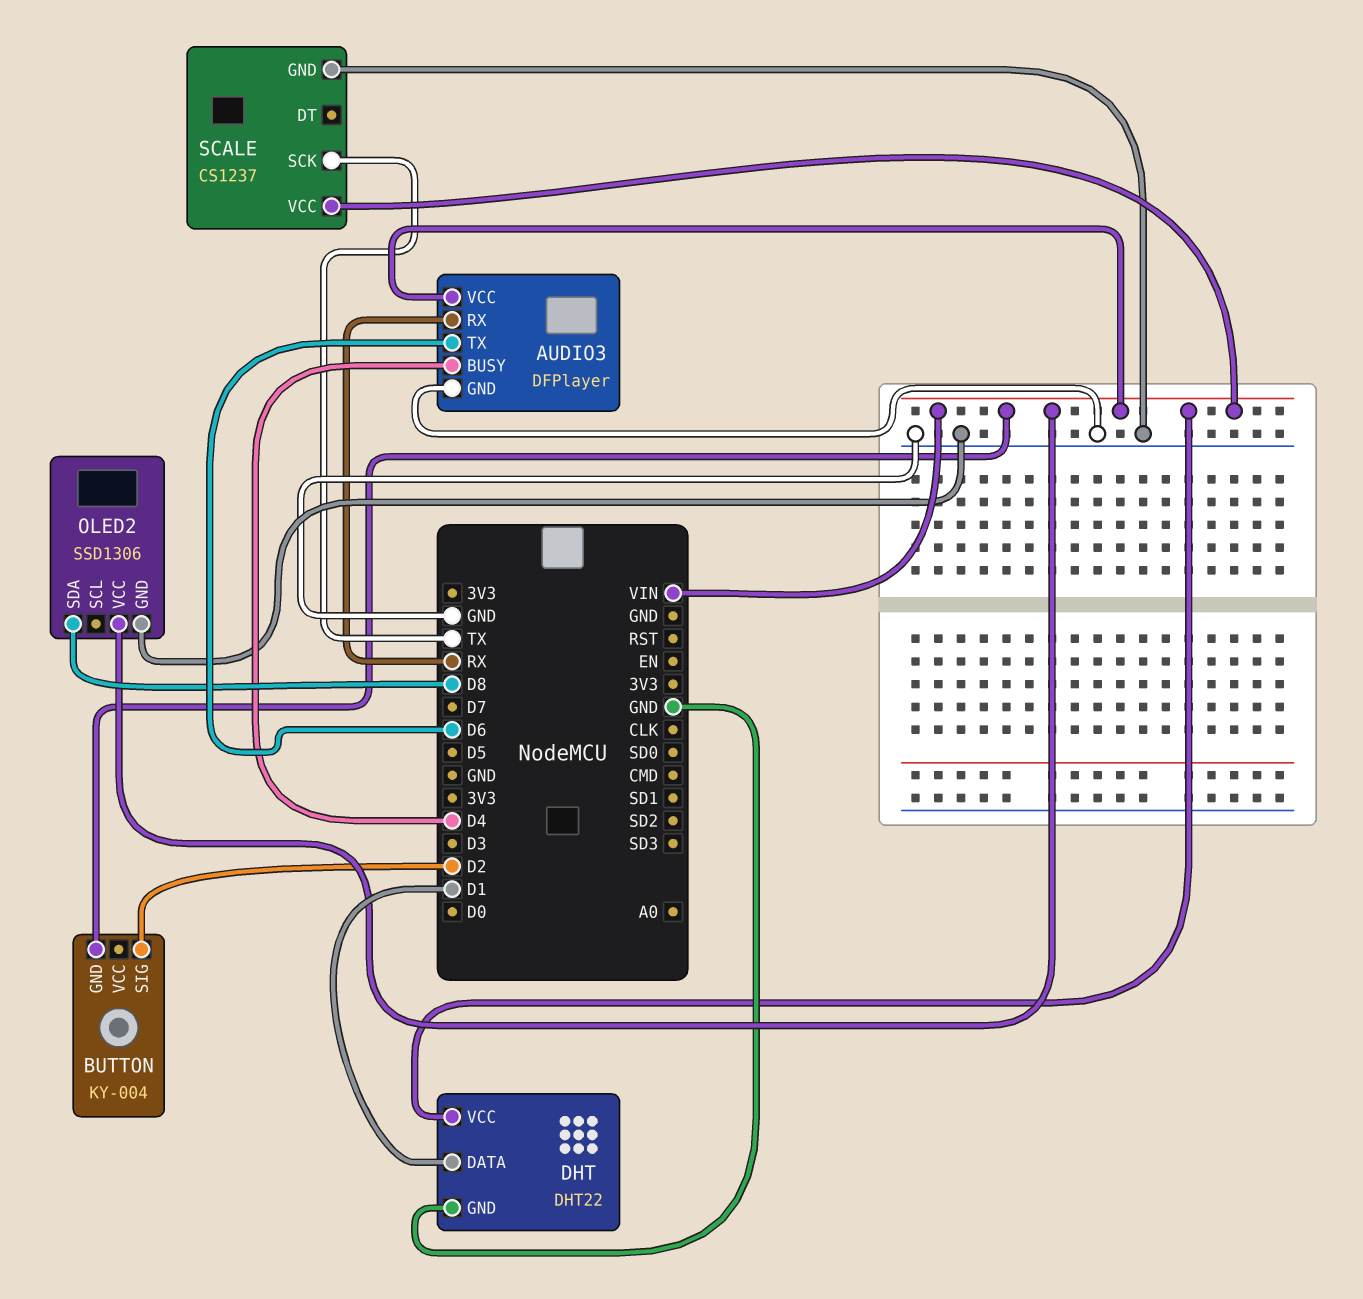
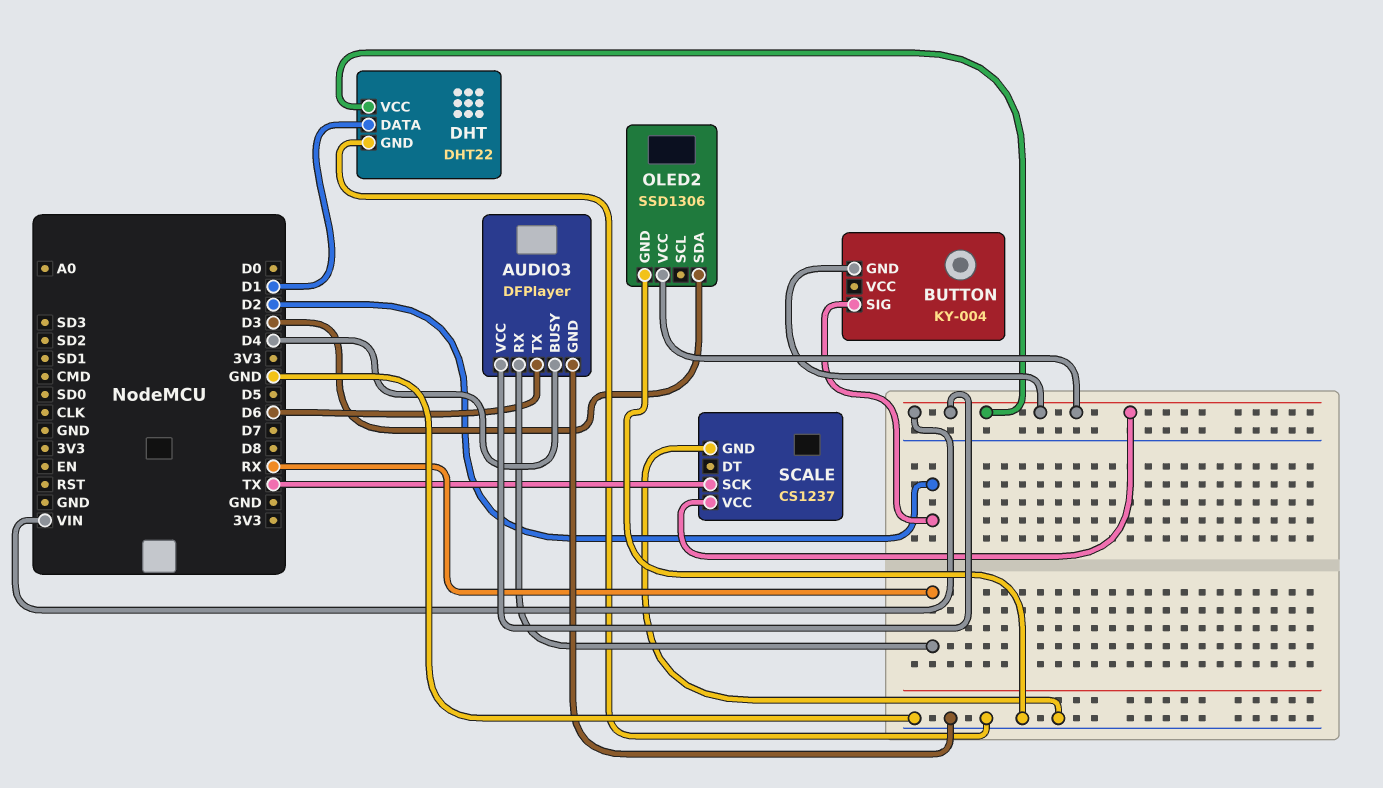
OLED2 pin SDA: D8 -> D3

